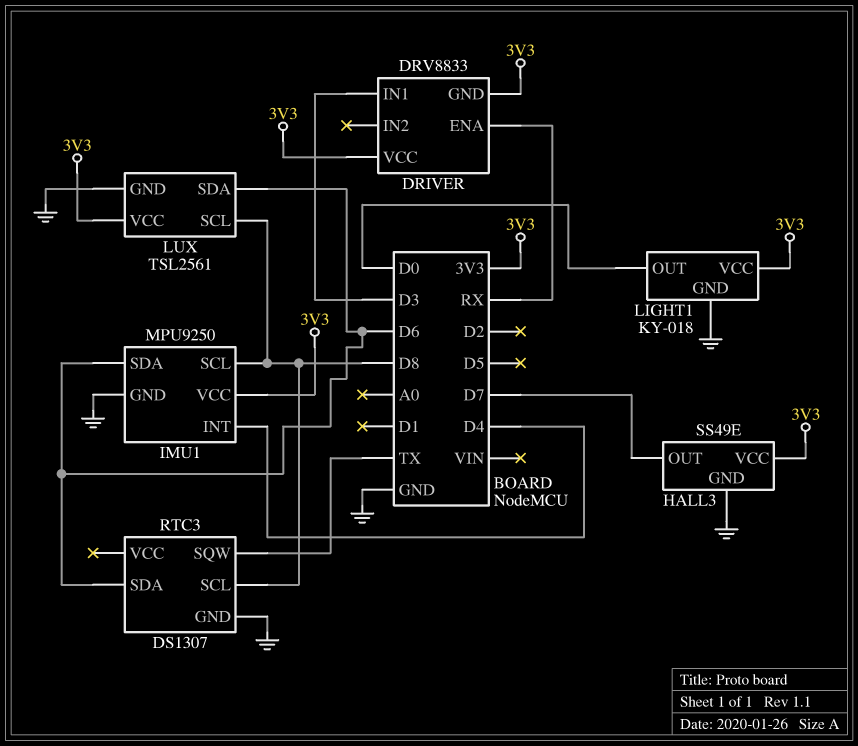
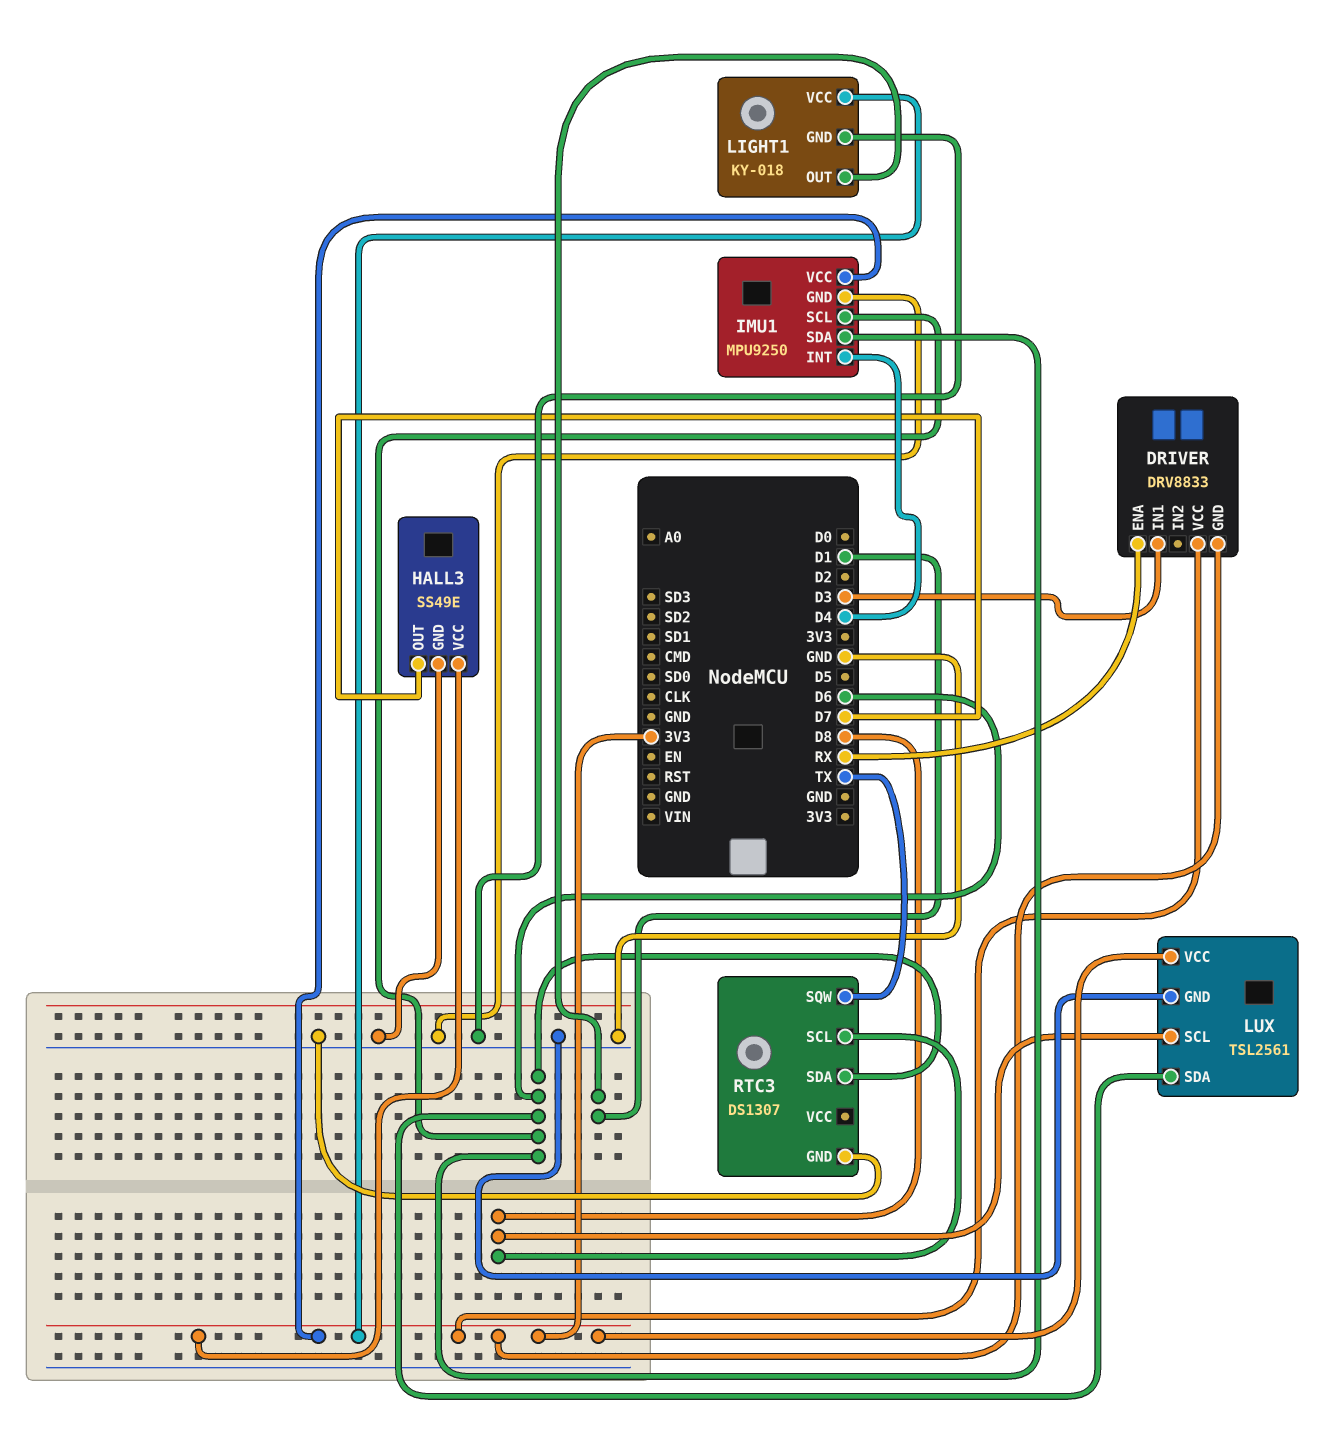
IMU1 pin SCL: D8 -> D6
LIGHT1 pin OUT: D0 -> D1

